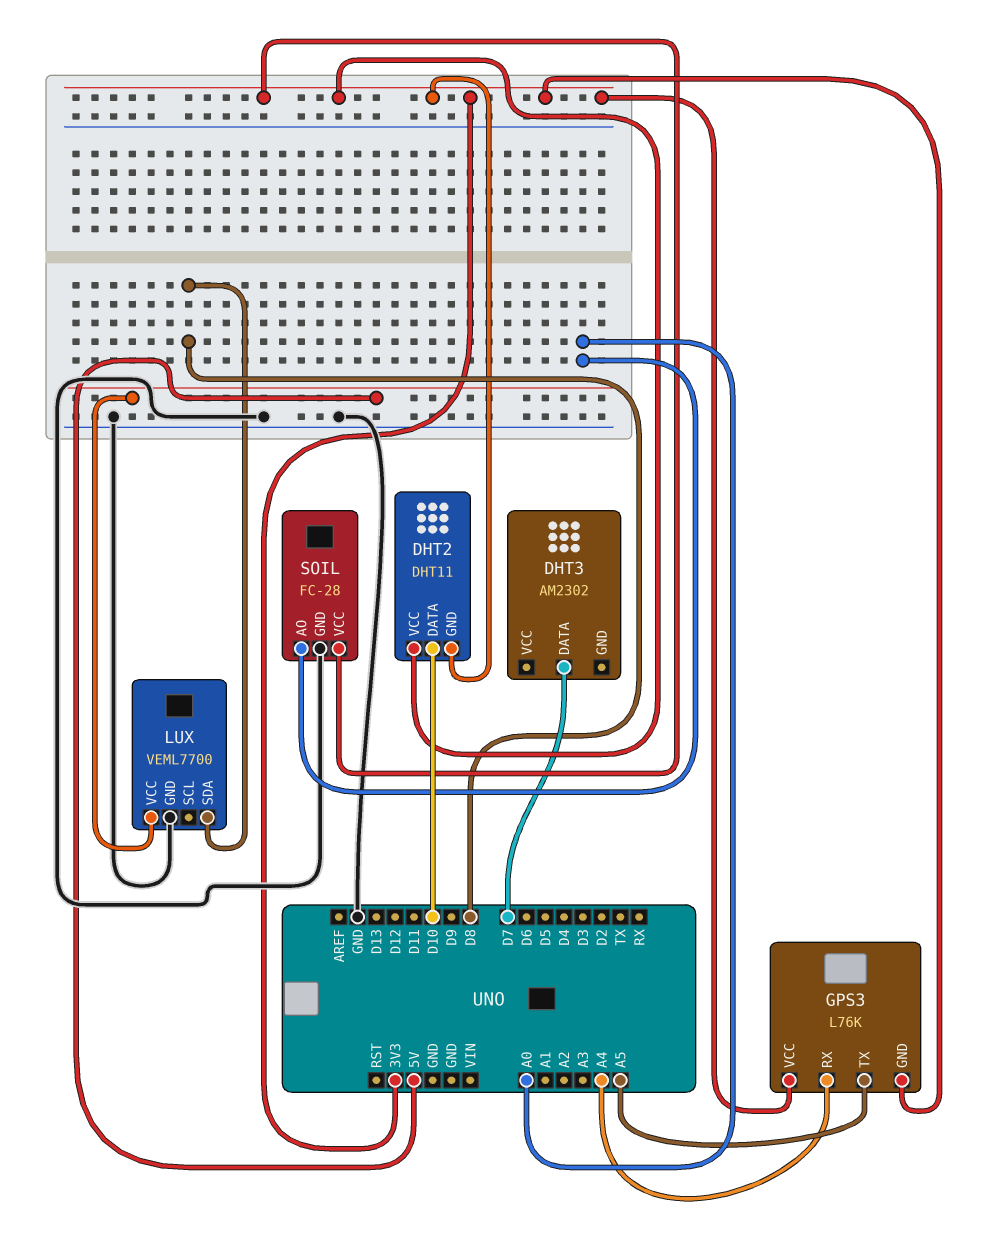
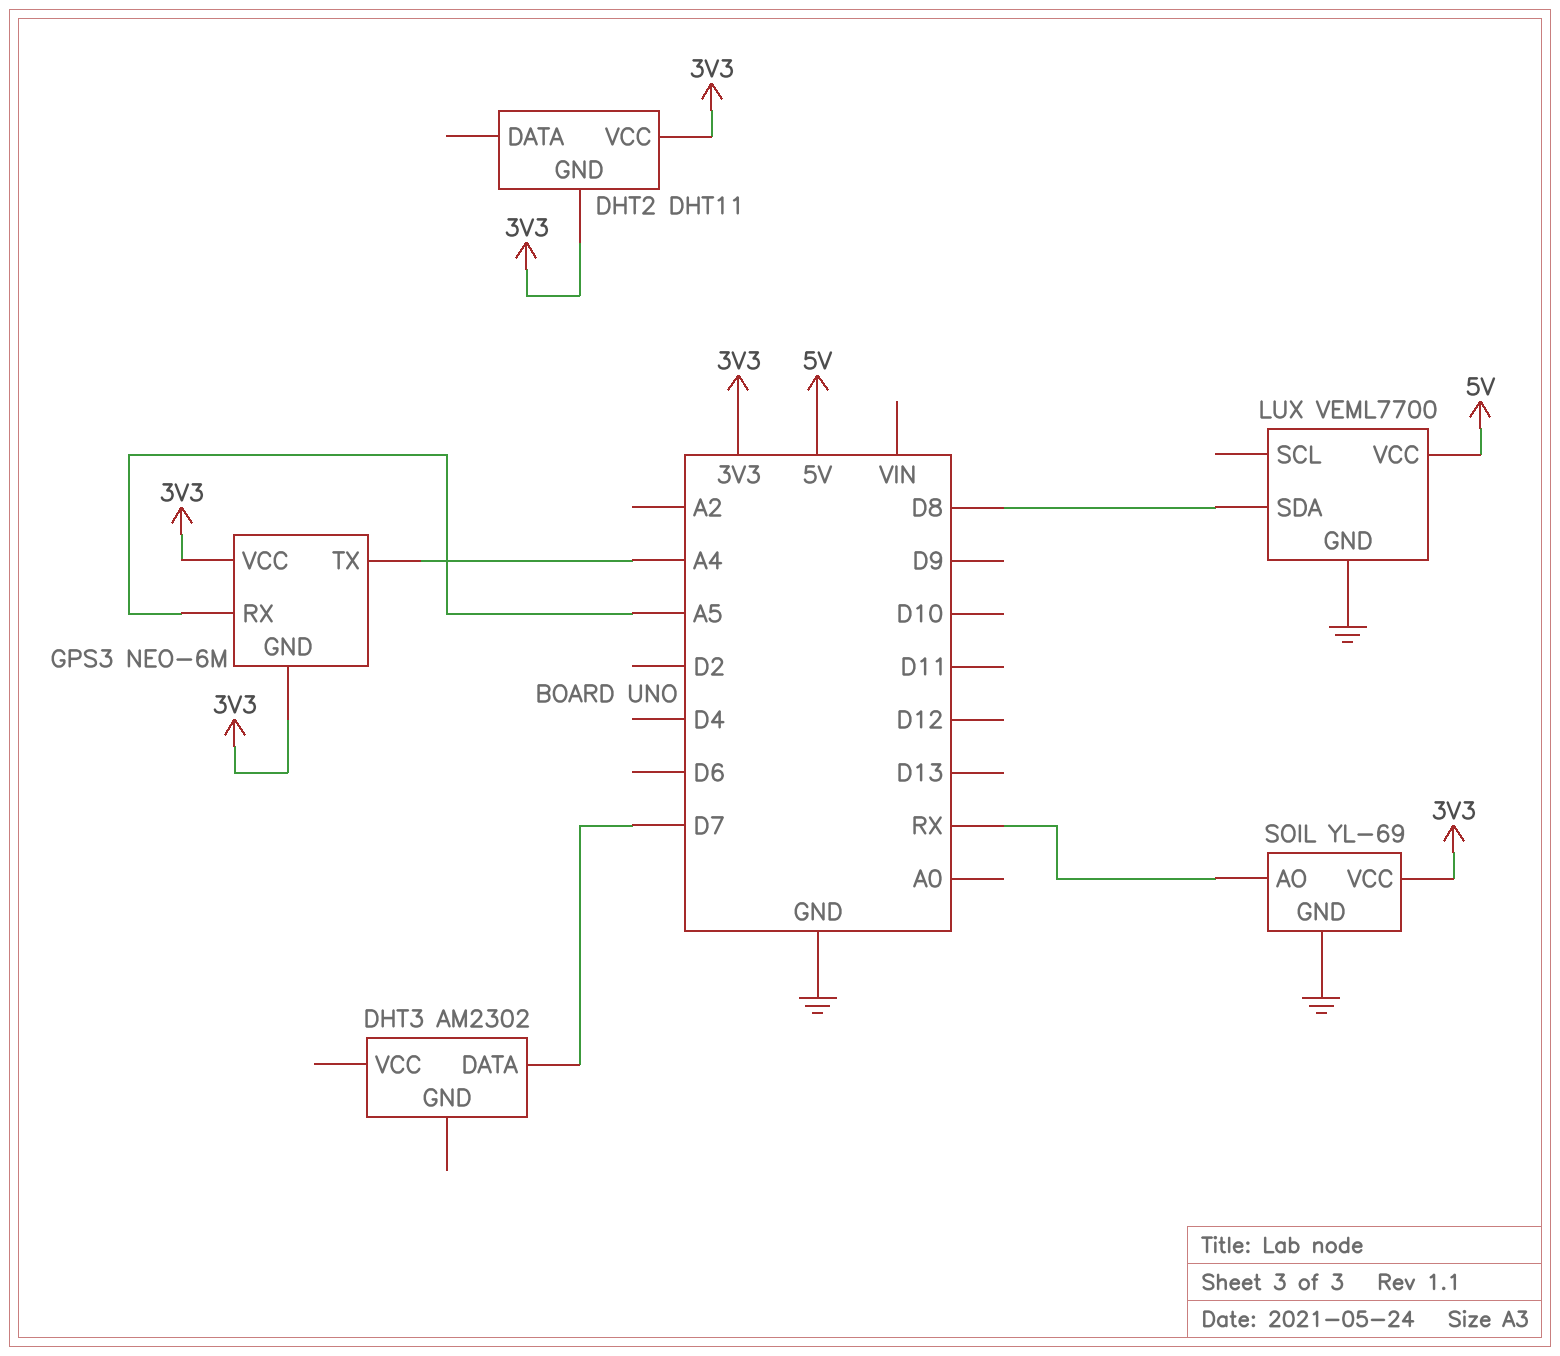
DHT2 pin DATA: D10 -> none
GPS3: L76K -> NEO-6M
GPS3 pin RX: A4 -> A5
GPS3 pin TX: A5 -> A4
SOIL: FC-28 -> YL-69
SOIL pin AO: A0 -> RX

